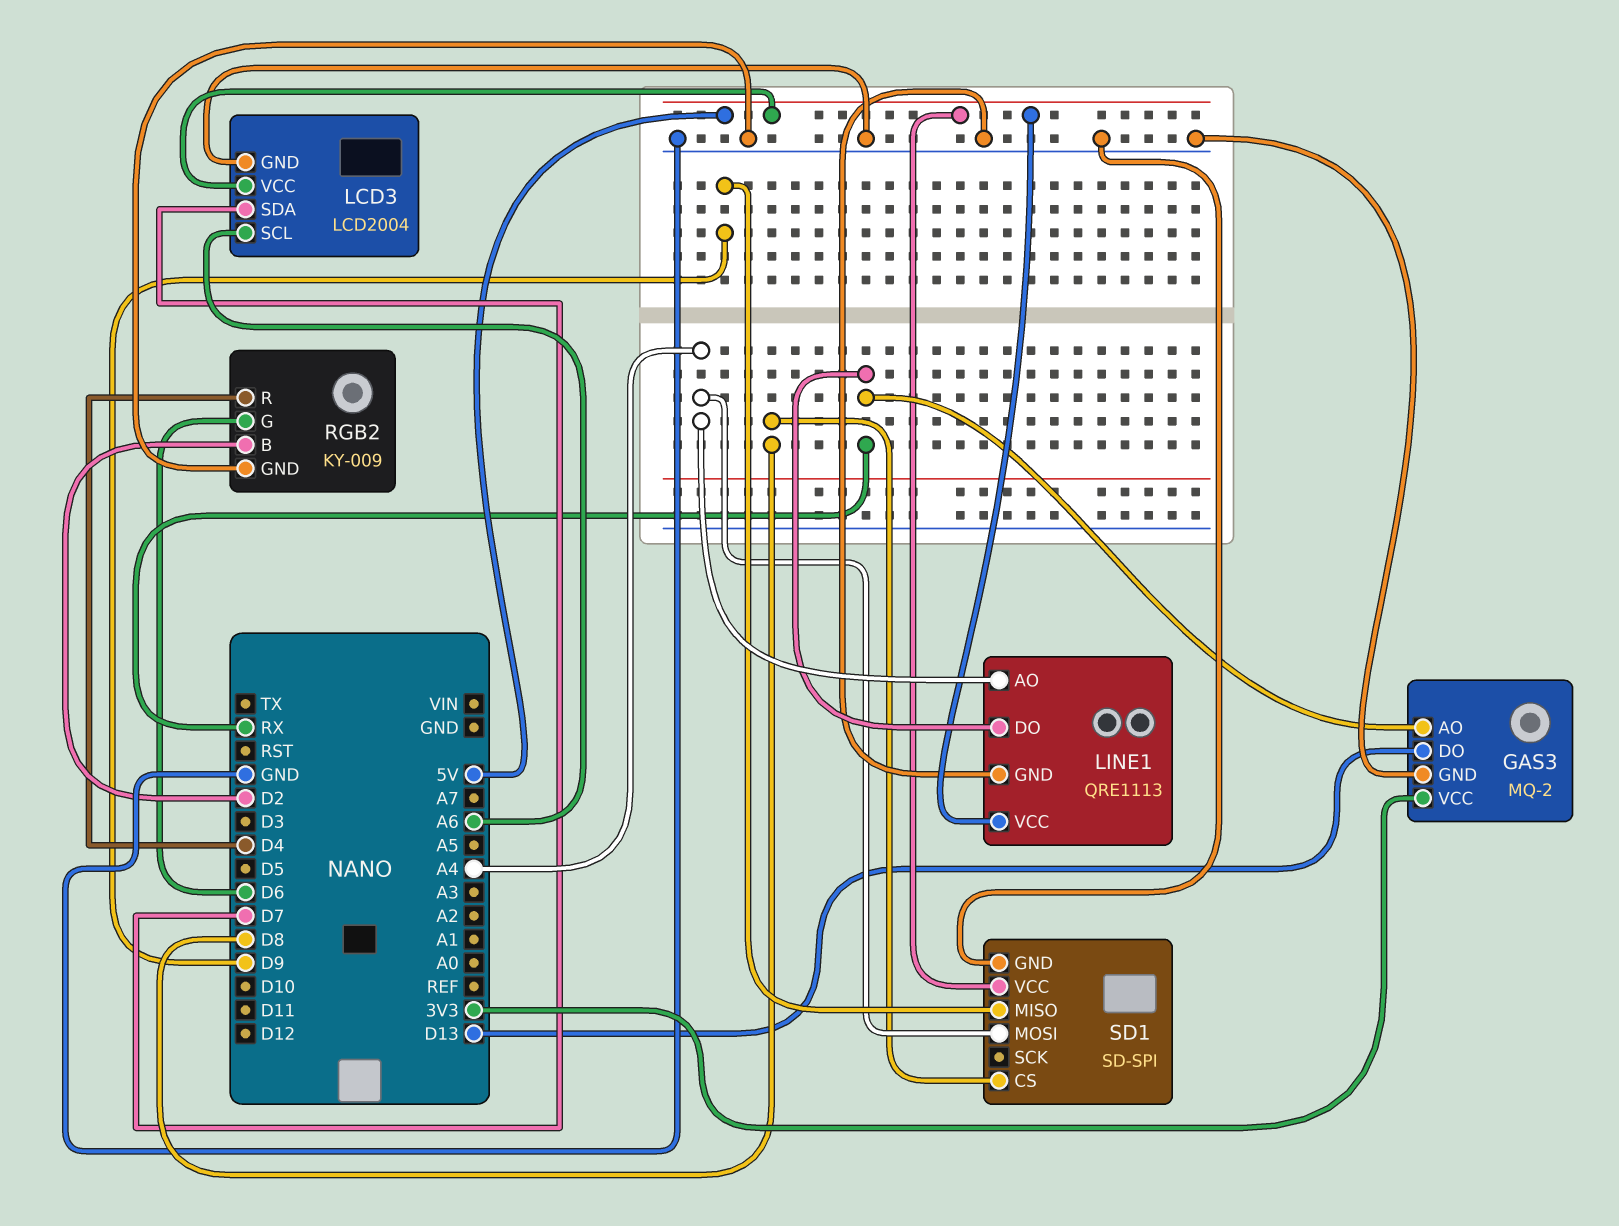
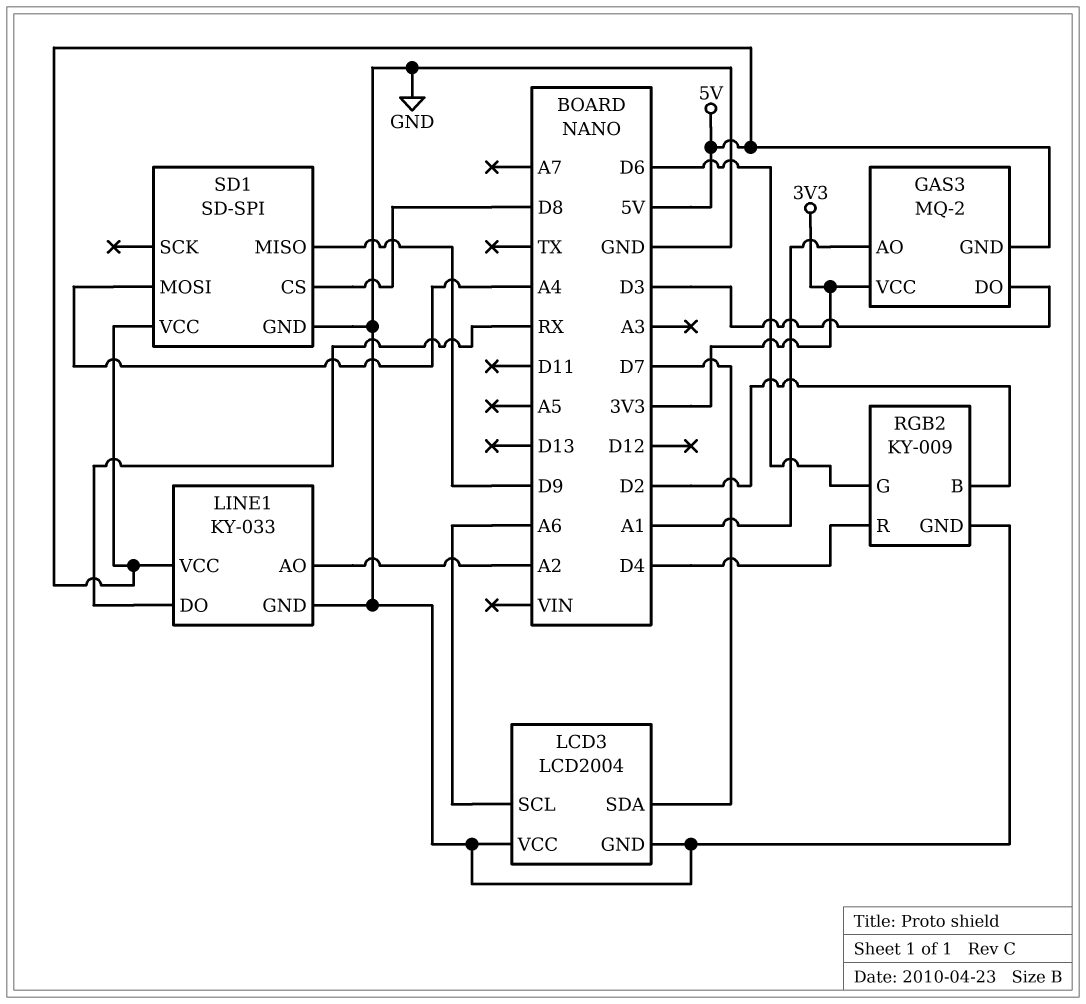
GAS3 pin AO: RX -> A1
GAS3 pin DO: D13 -> D3
GAS3 pin GND: GND -> 5V
LCD3 pin VCC: 5V -> GND
LINE1: QRE1113 -> KY-033
LINE1 pin AO: A4 -> A2

